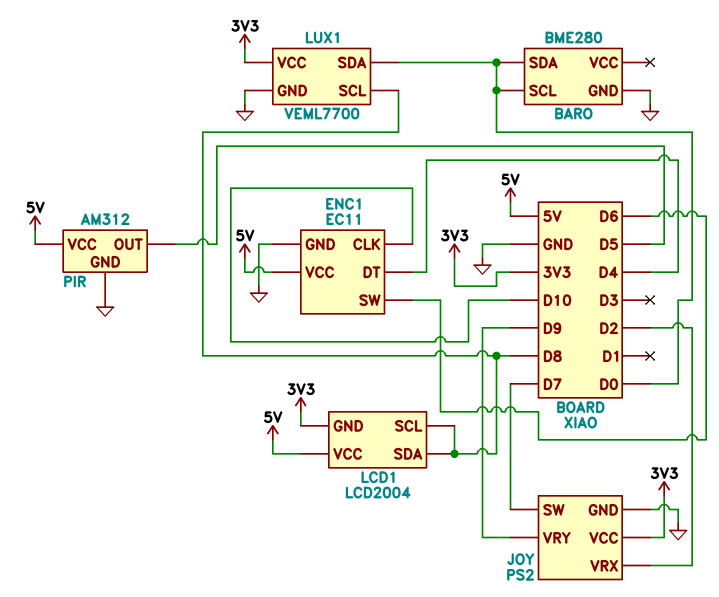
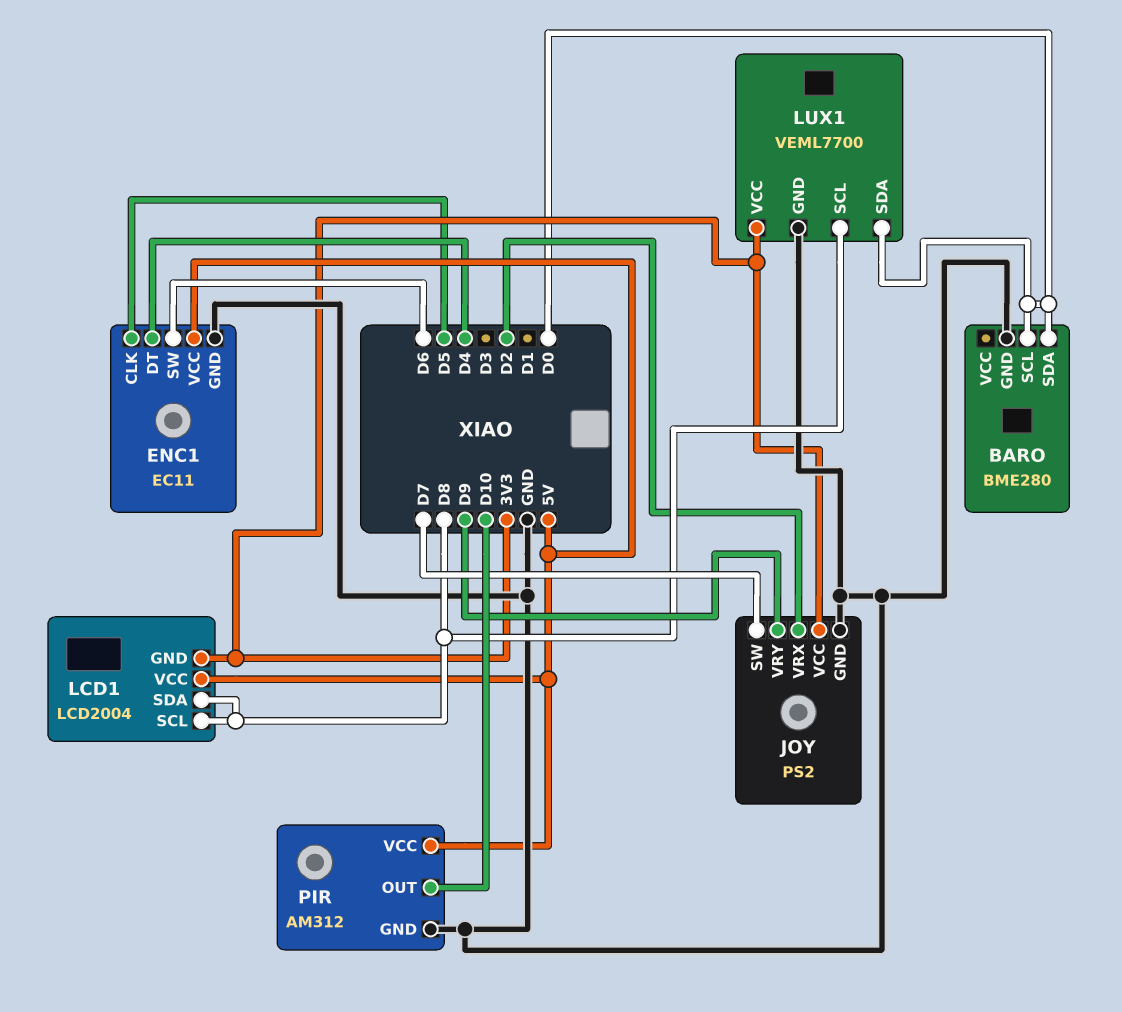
ENC1 pin CLK: D10 -> D5
PIR pin OUT: D5 -> D10

